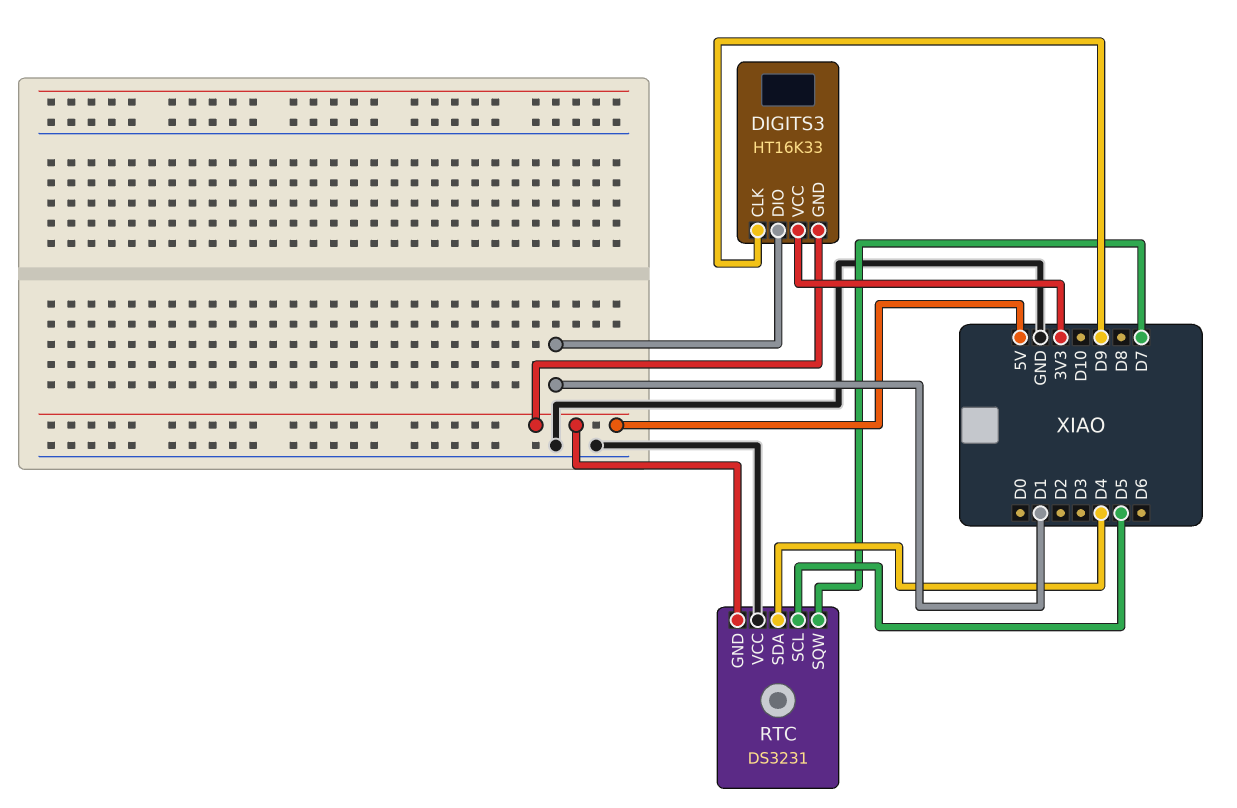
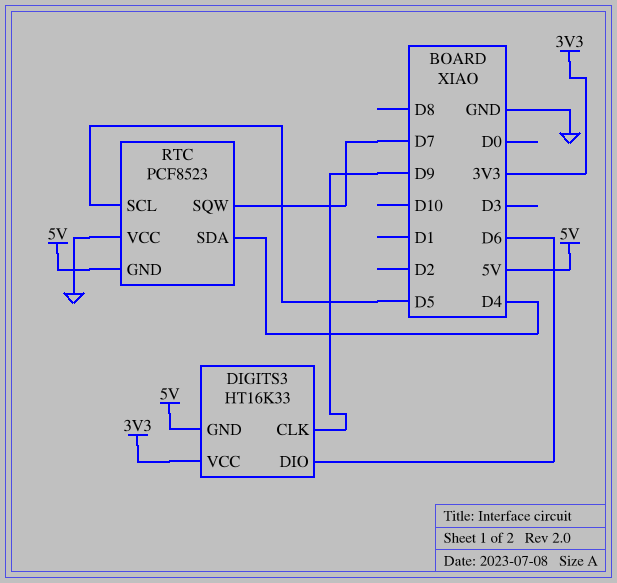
DIGITS3 pin DIO: D1 -> D6
RTC: DS3231 -> PCF8523

